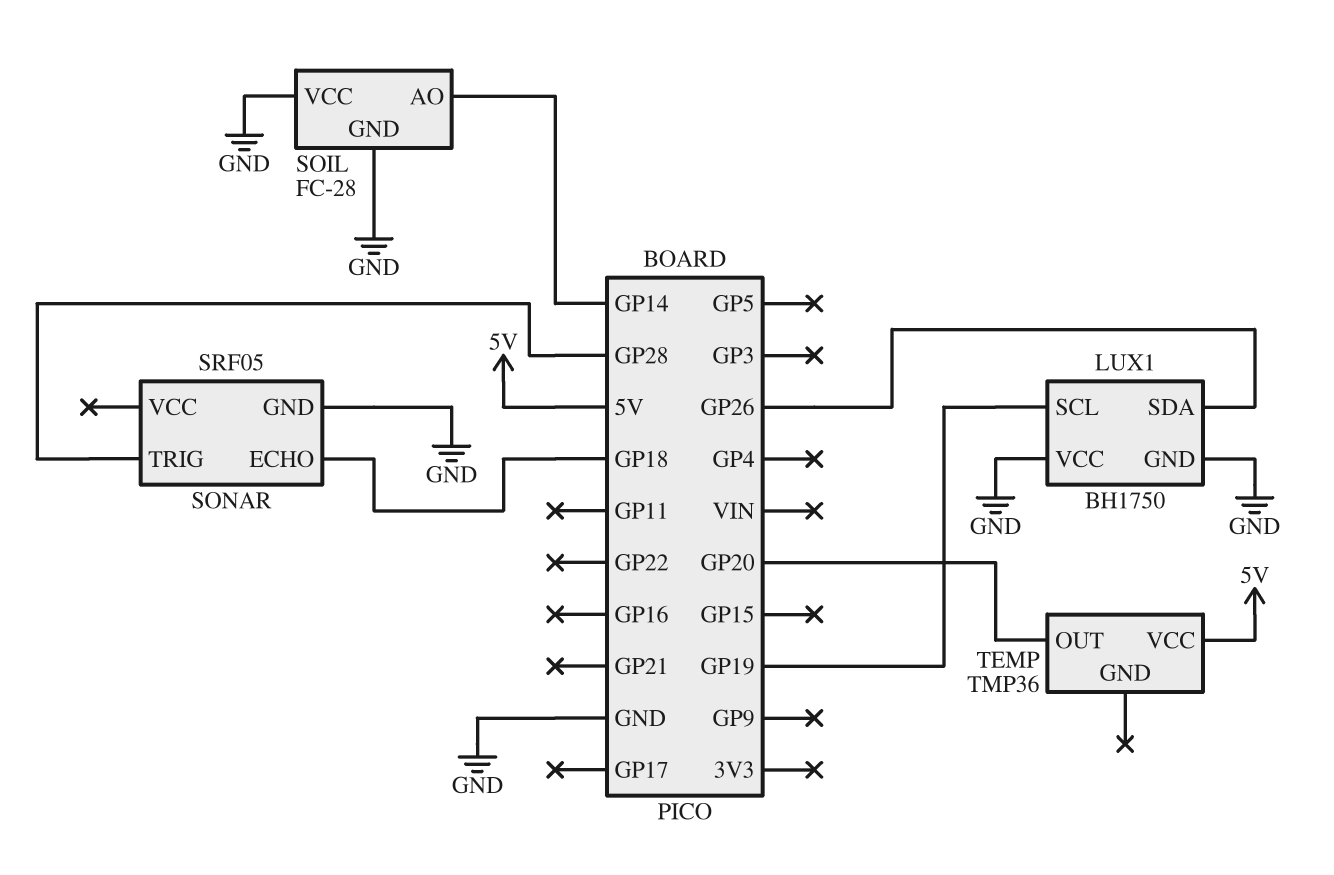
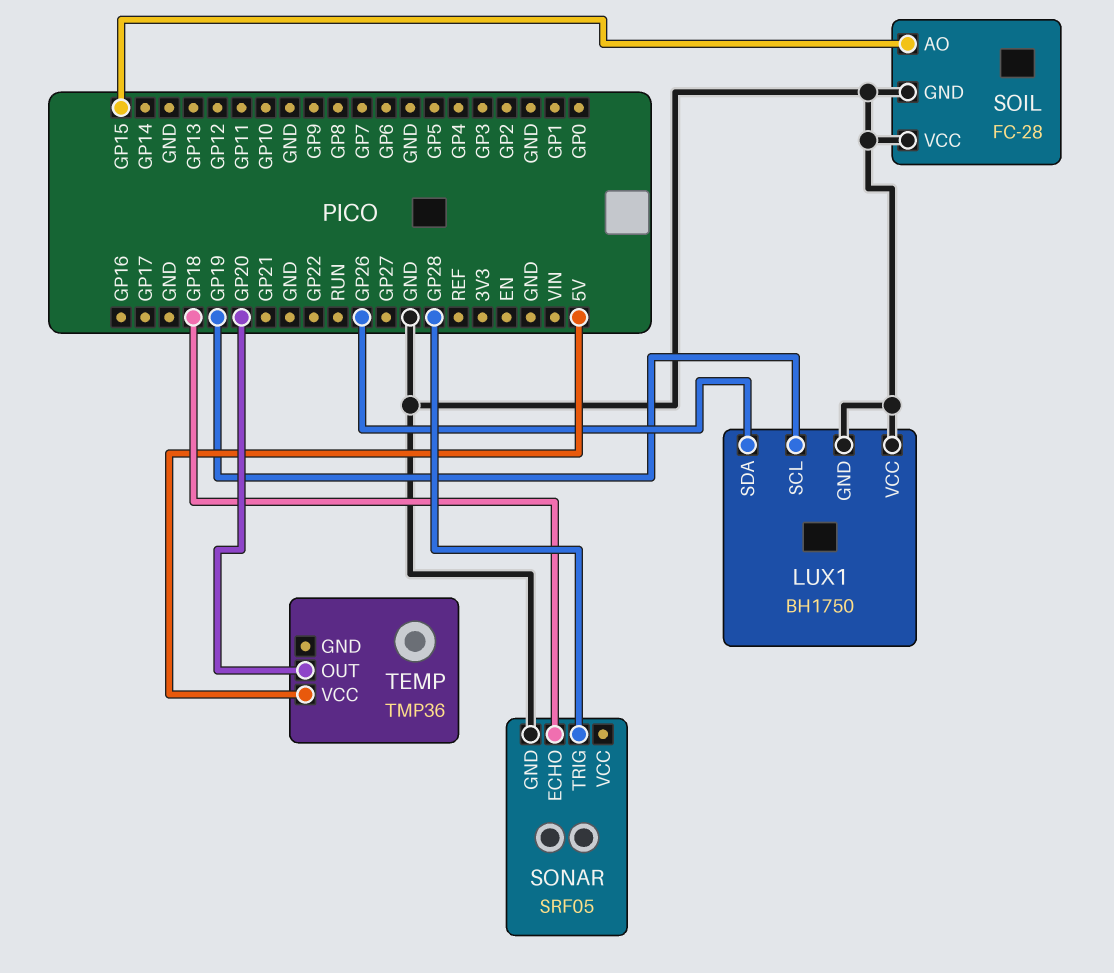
SOIL pin AO: GP14 -> GP15

